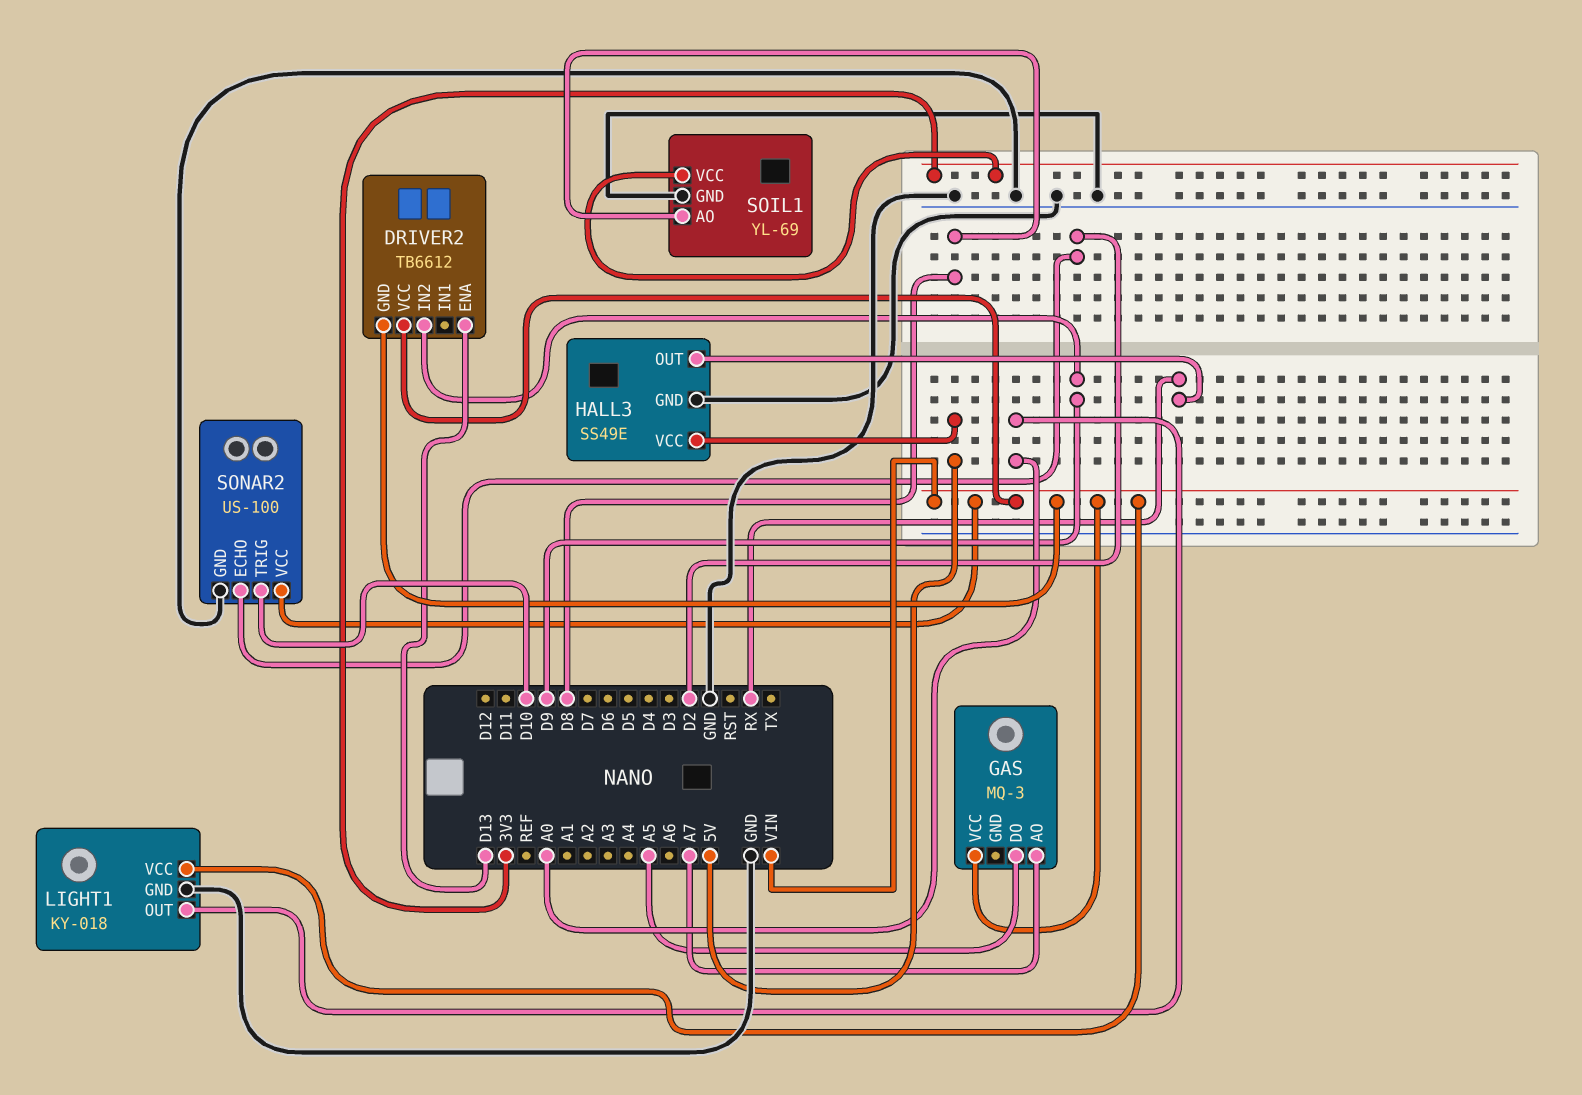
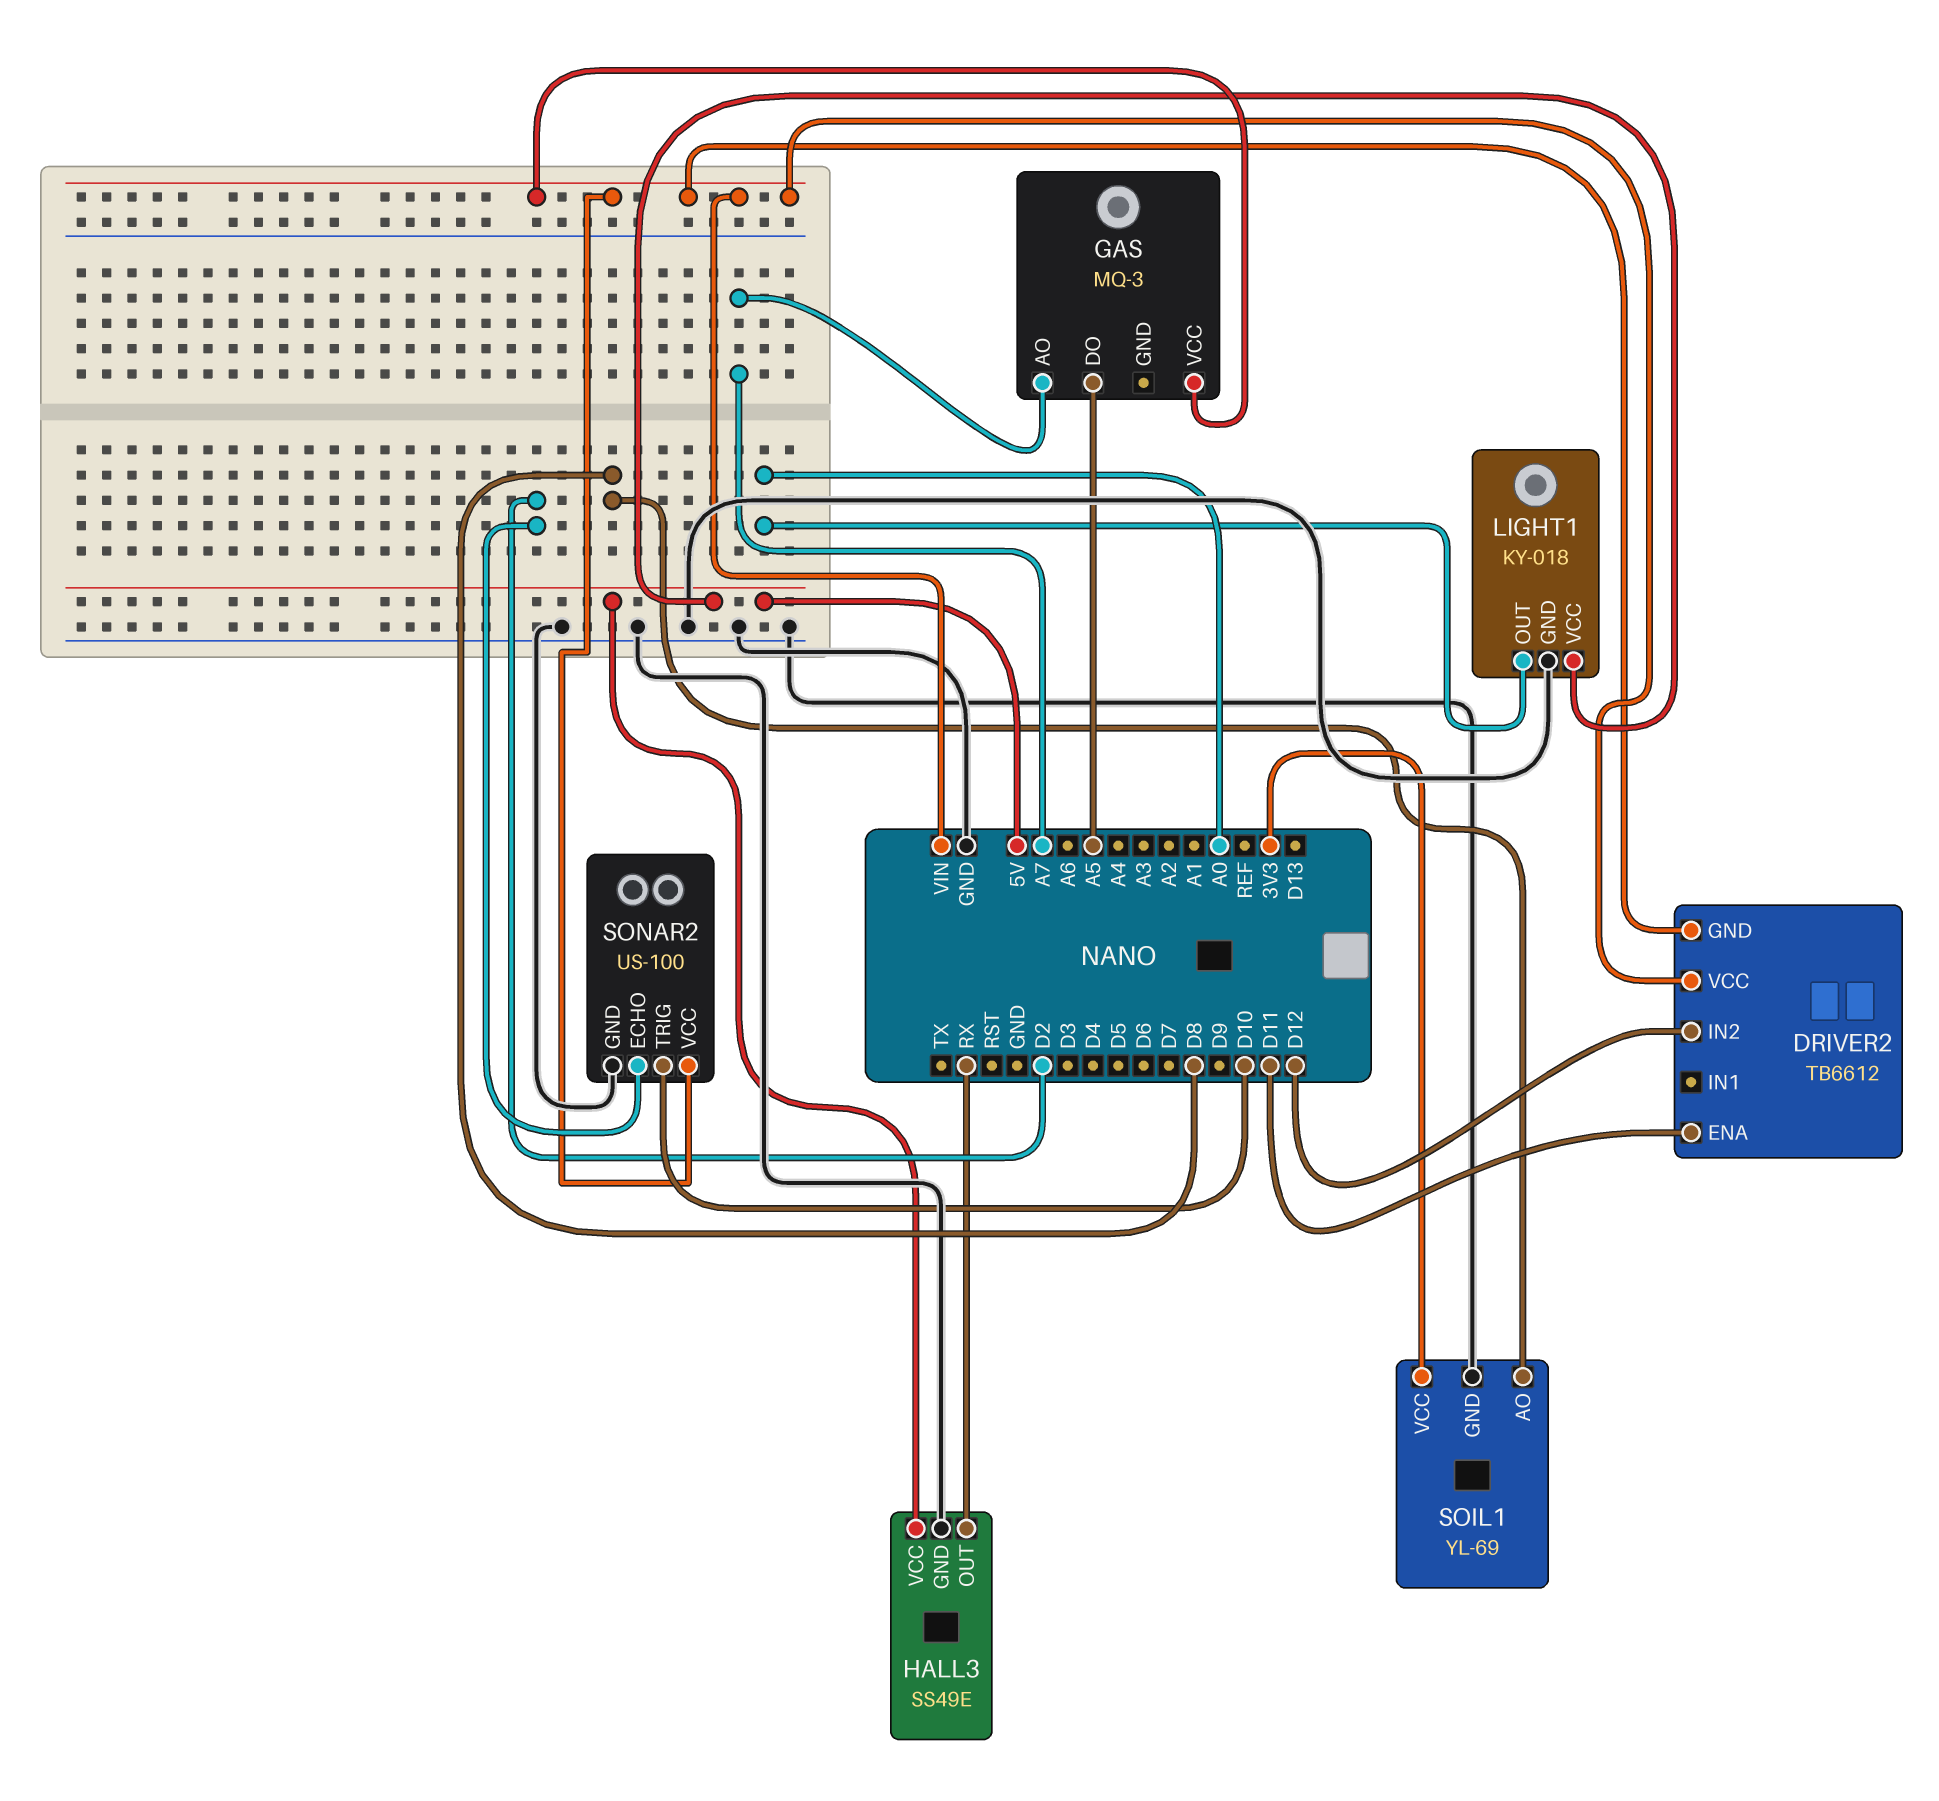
DRIVER2 pin ENA: D13 -> D11
DRIVER2 pin IN2: D9 -> D12
LIGHT1 pin VCC: VIN -> 5V

